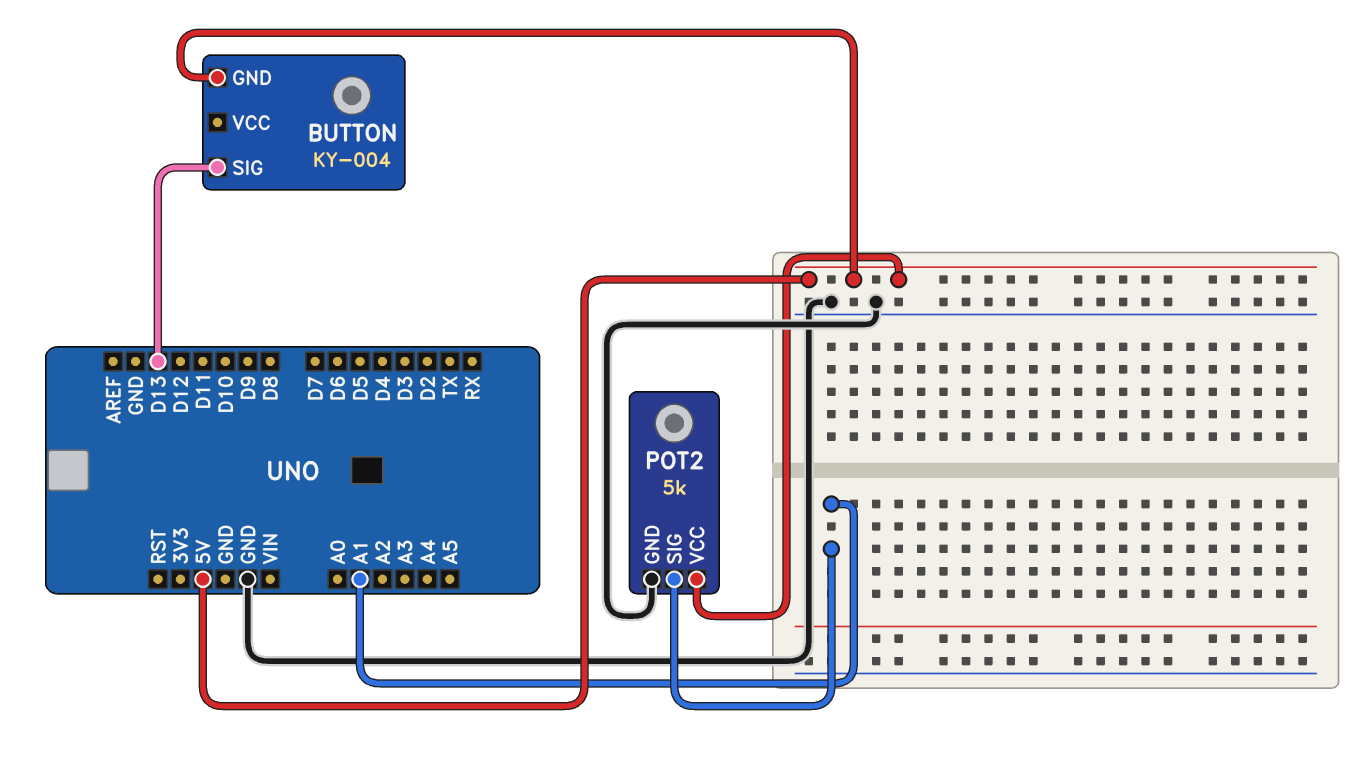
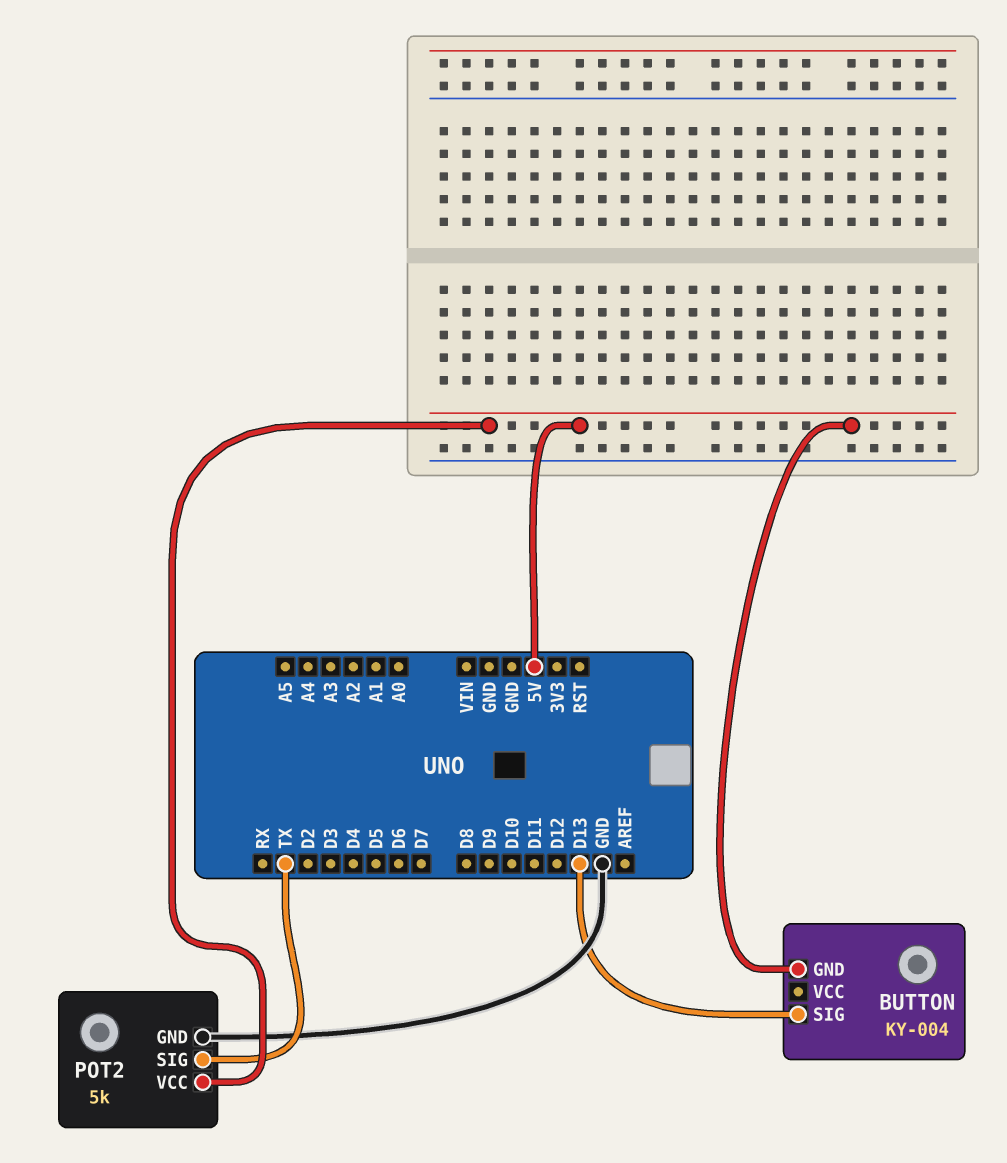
POT2 pin SIG: A1 -> TX

